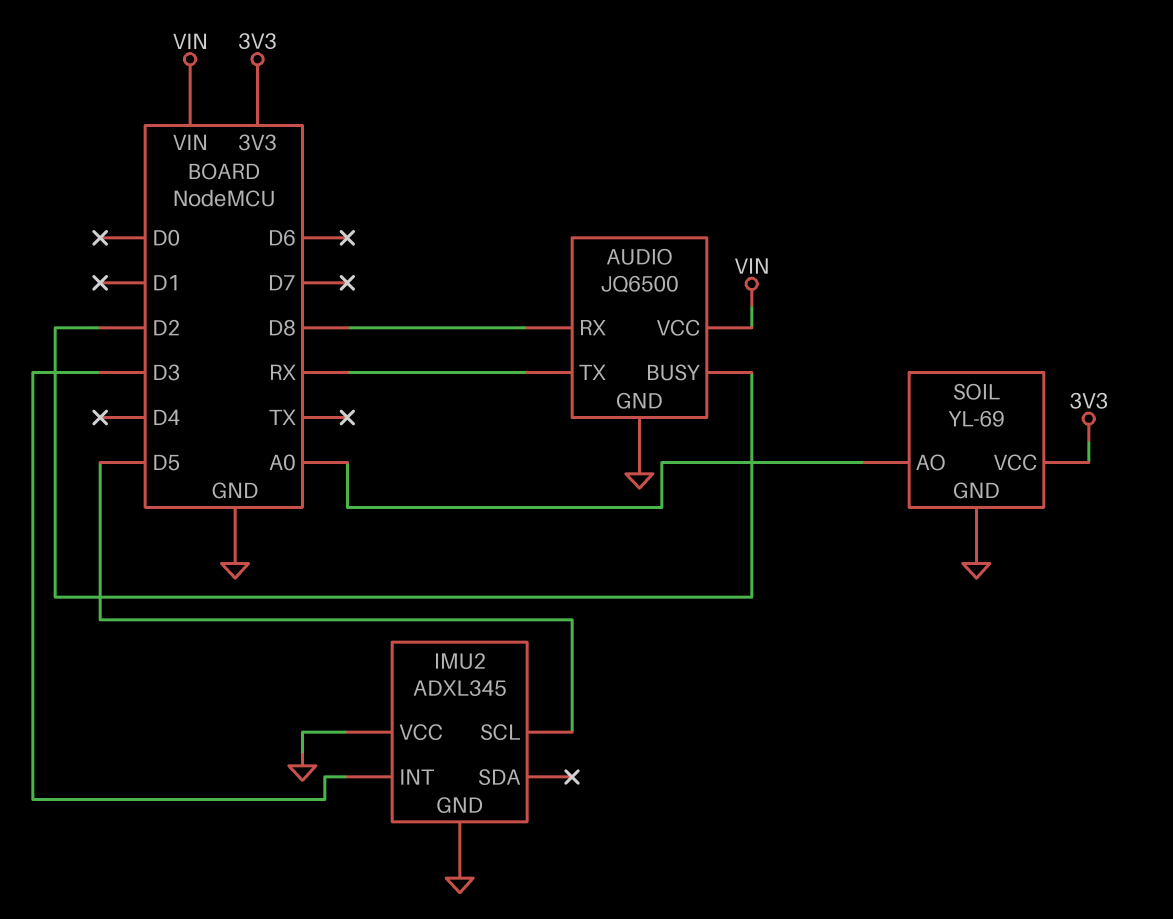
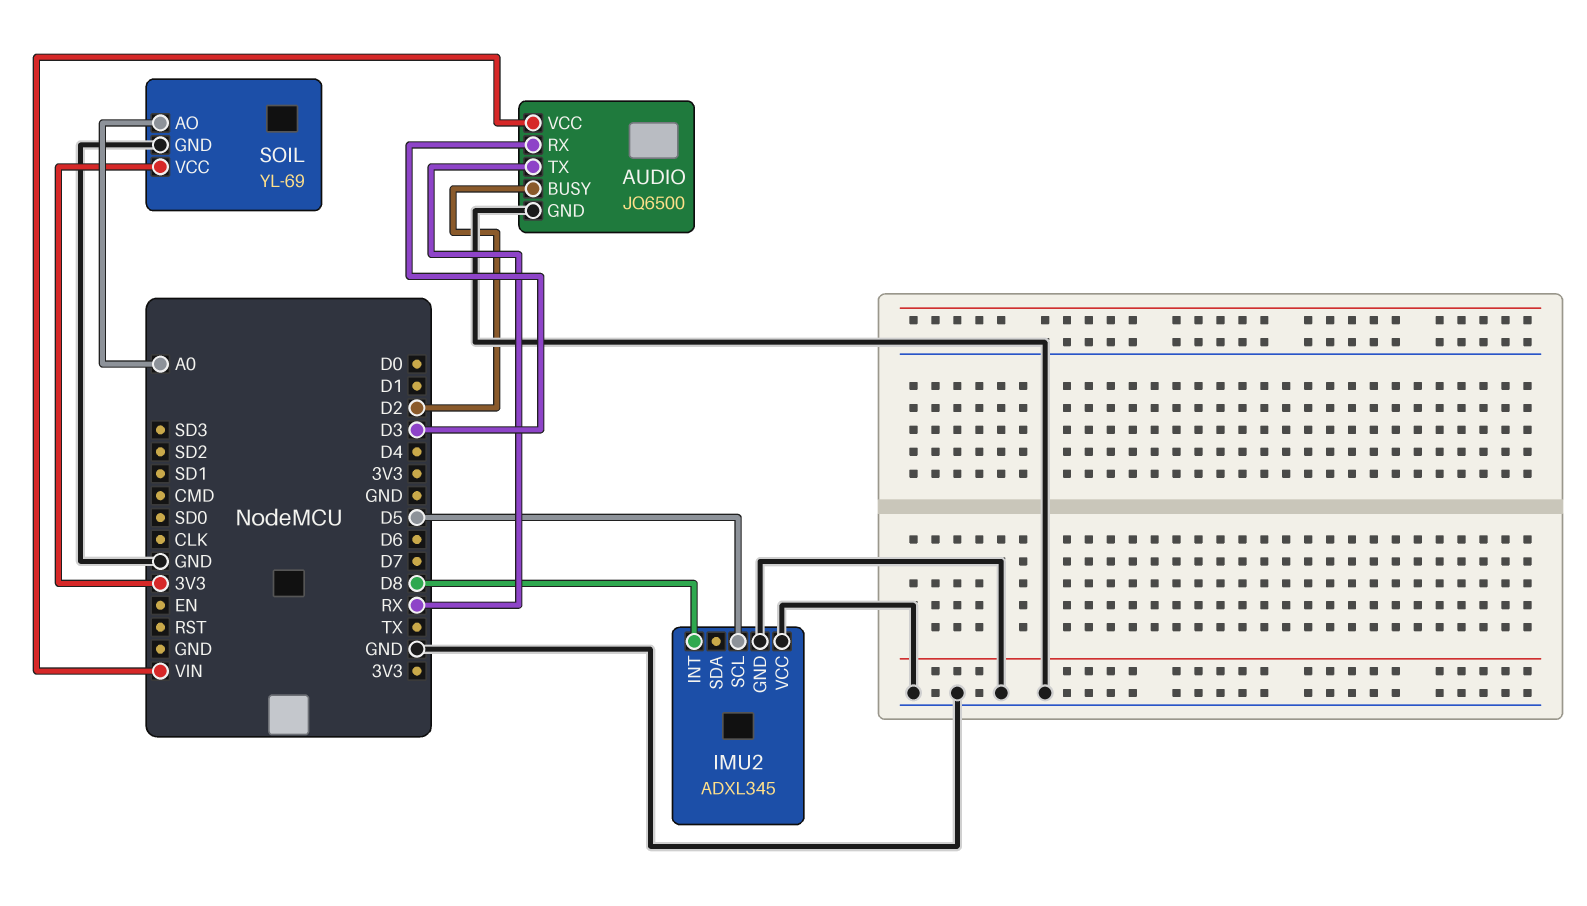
AUDIO pin RX: D8 -> D3
IMU2 pin INT: D3 -> D8

